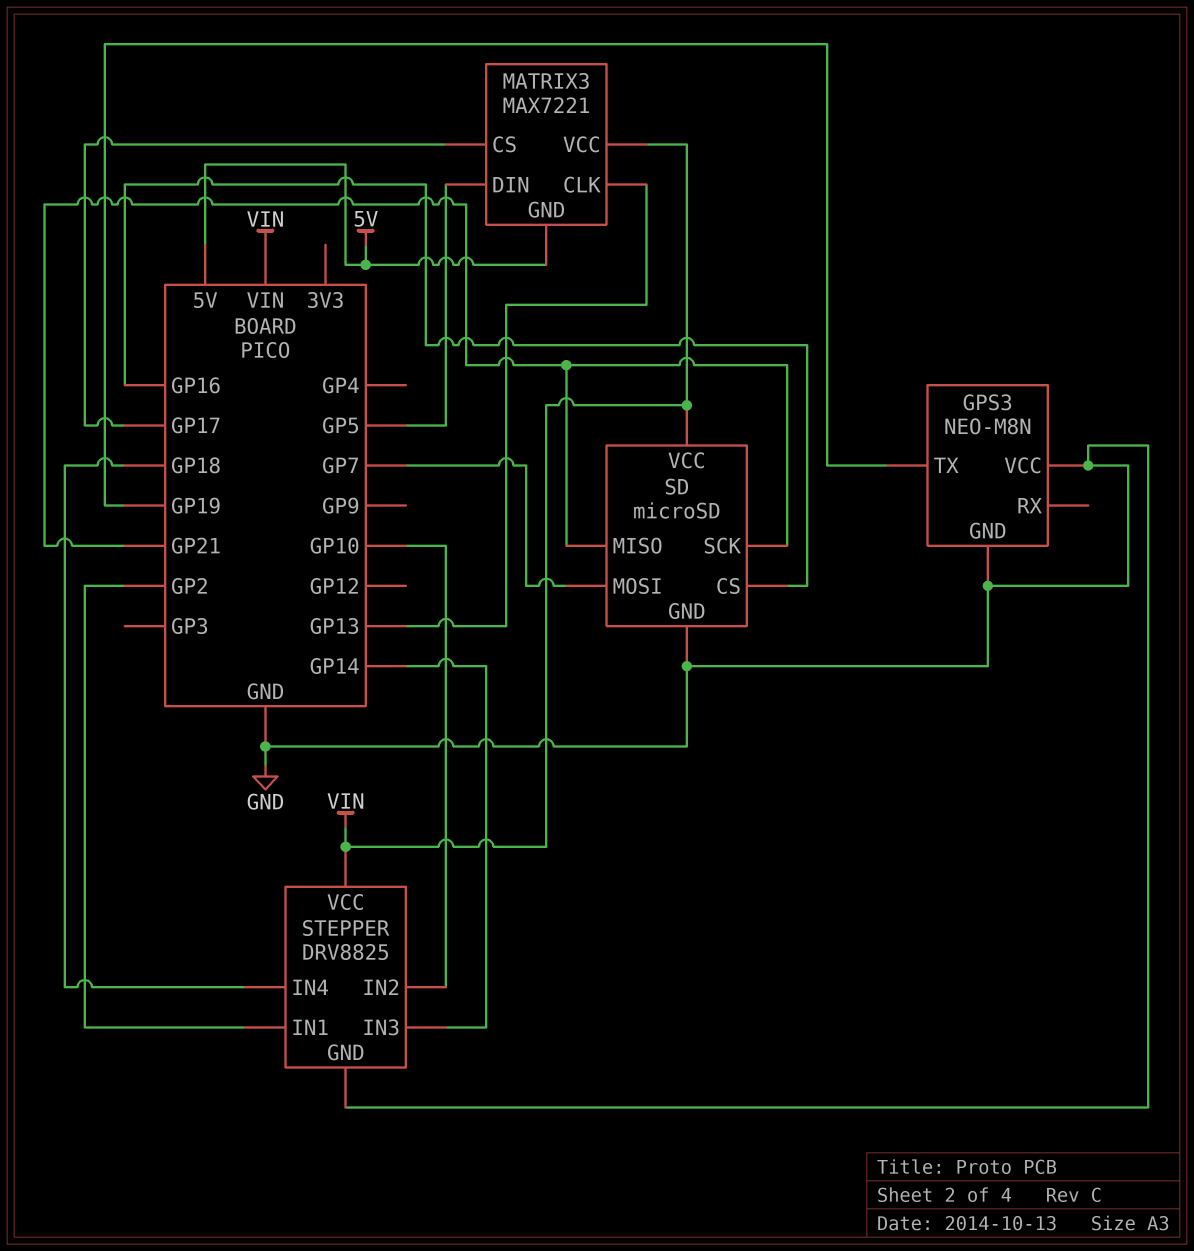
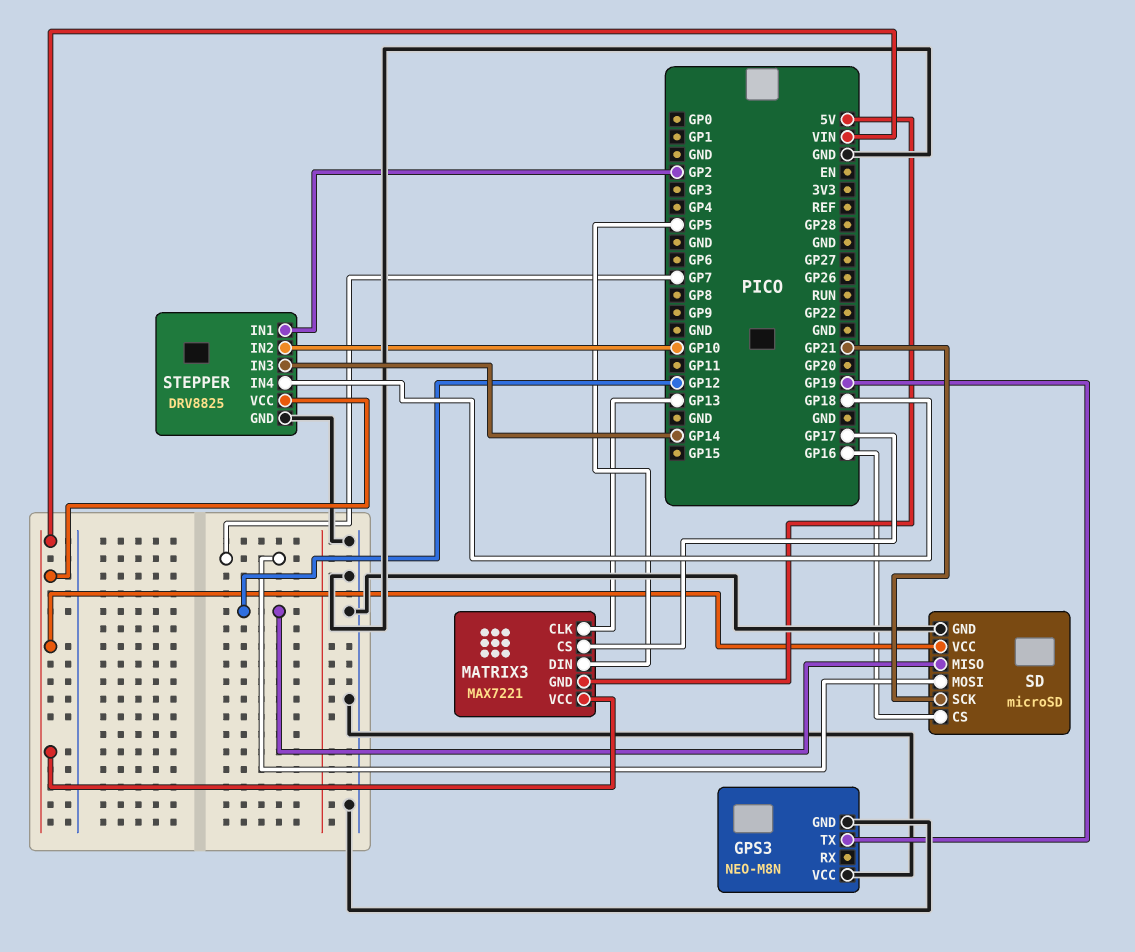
SD pin MISO: GP21 -> GP12

